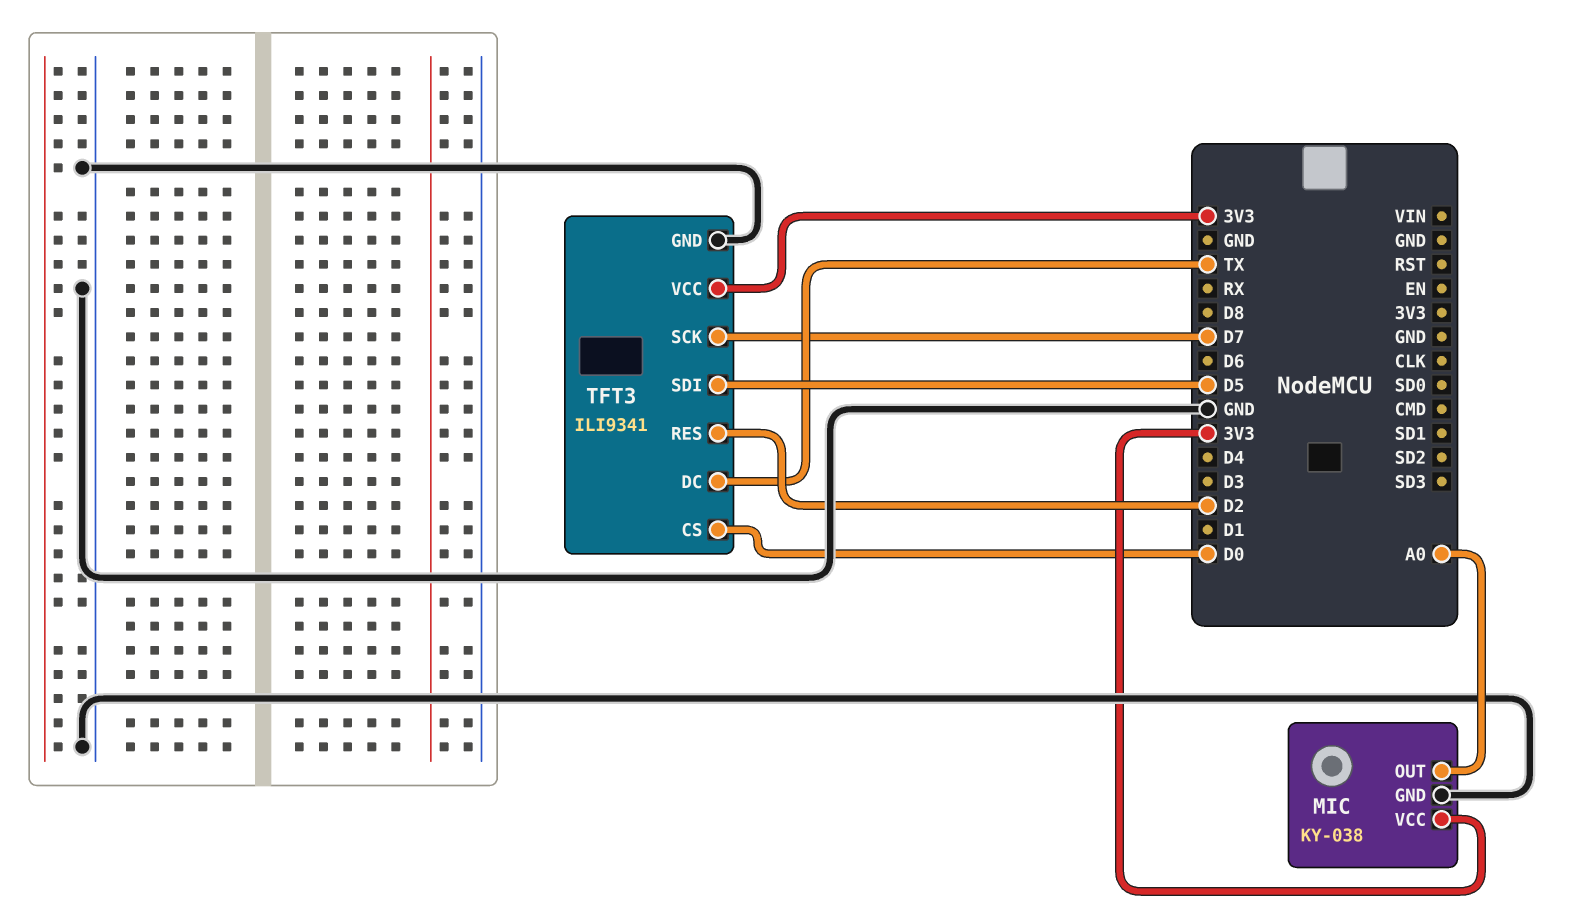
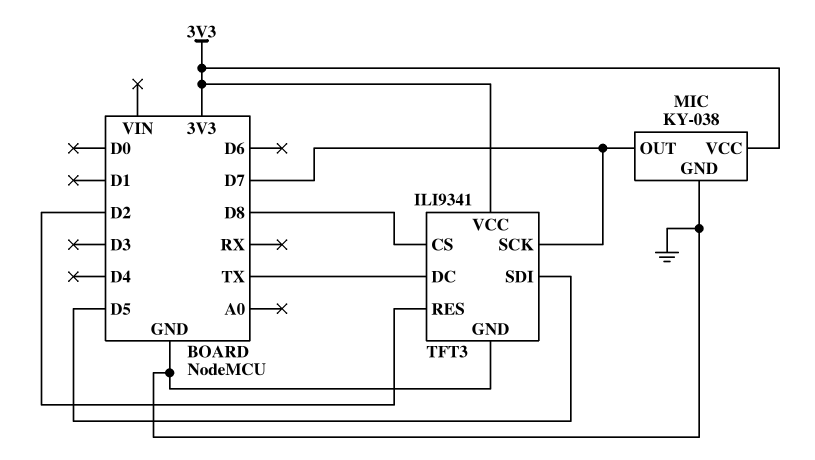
MIC pin OUT: A0 -> D7
TFT3 pin CS: D0 -> D8

